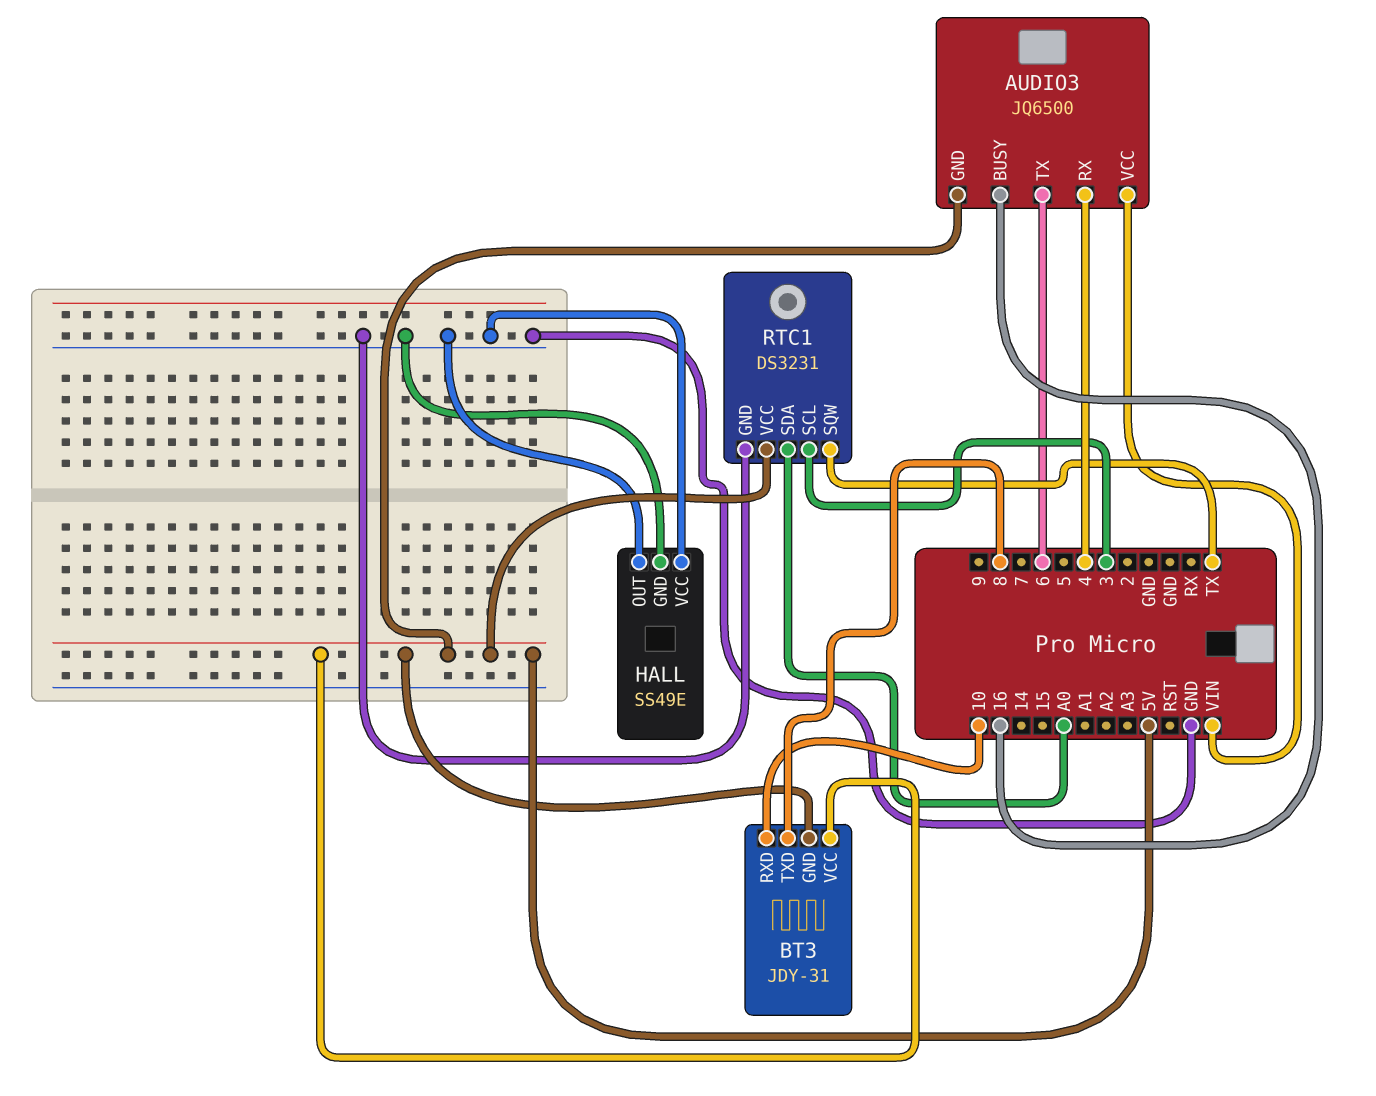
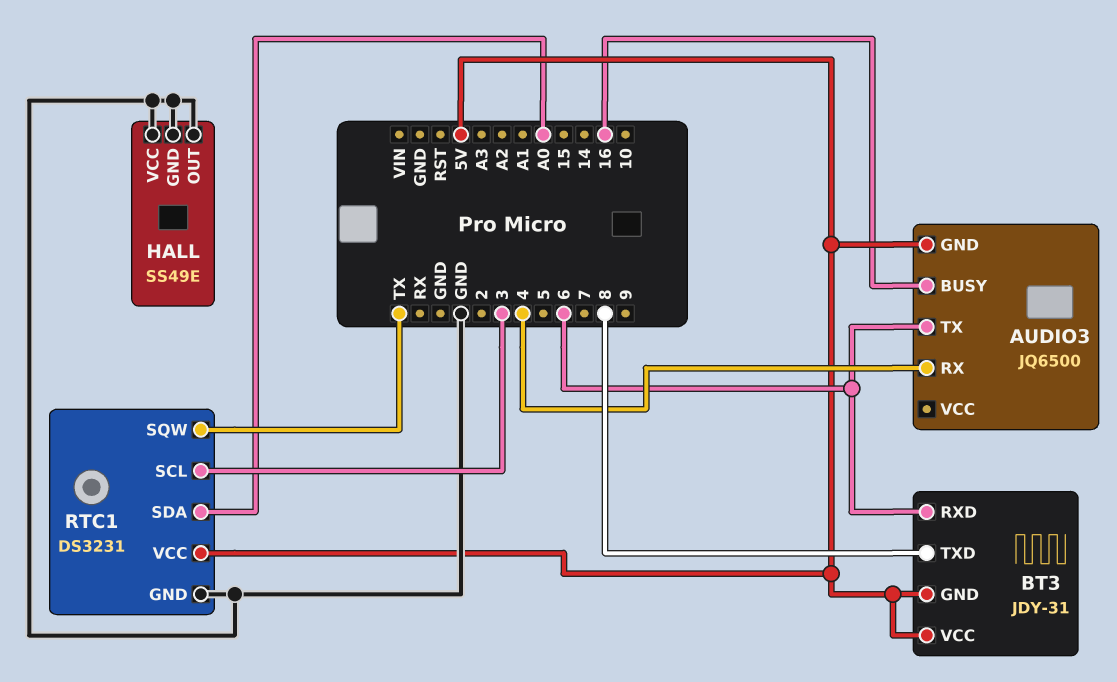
AUDIO3 pin VCC: VIN -> none
BT3 pin RXD: 10 -> 6

